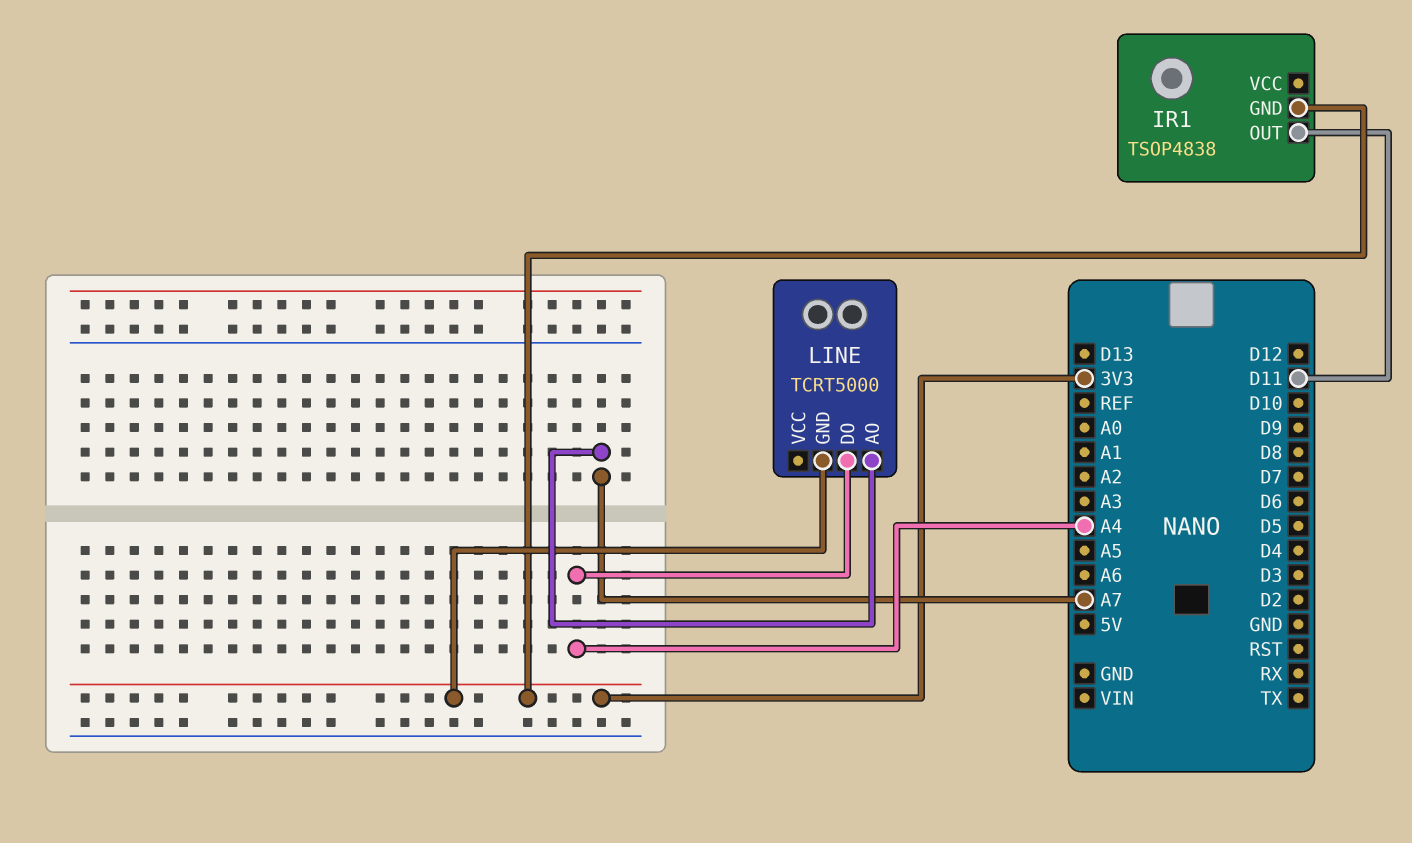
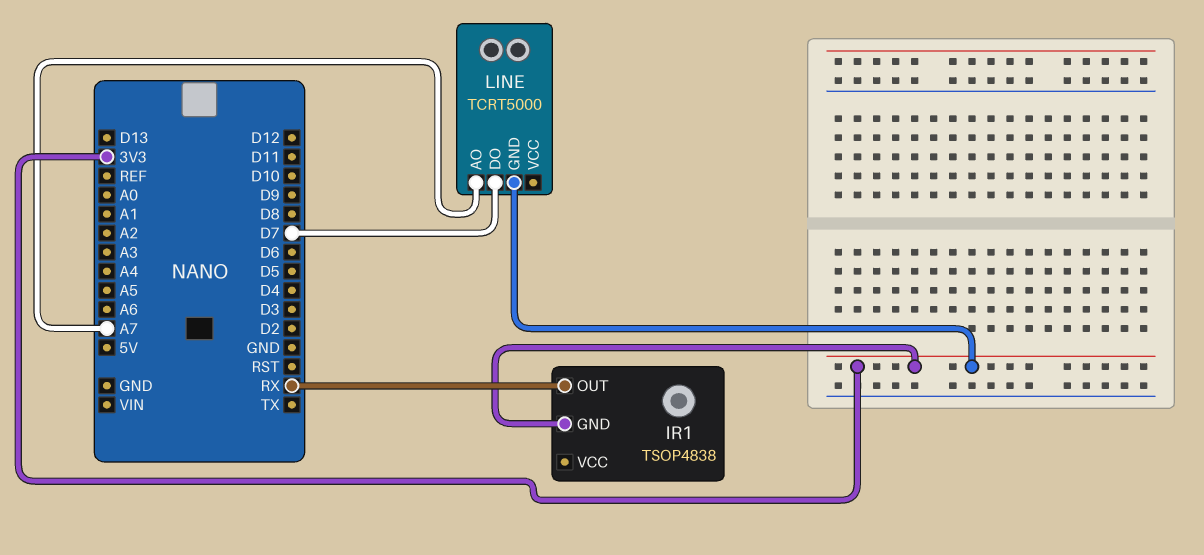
IR1 pin OUT: D11 -> RX
LINE pin DO: A4 -> D7

